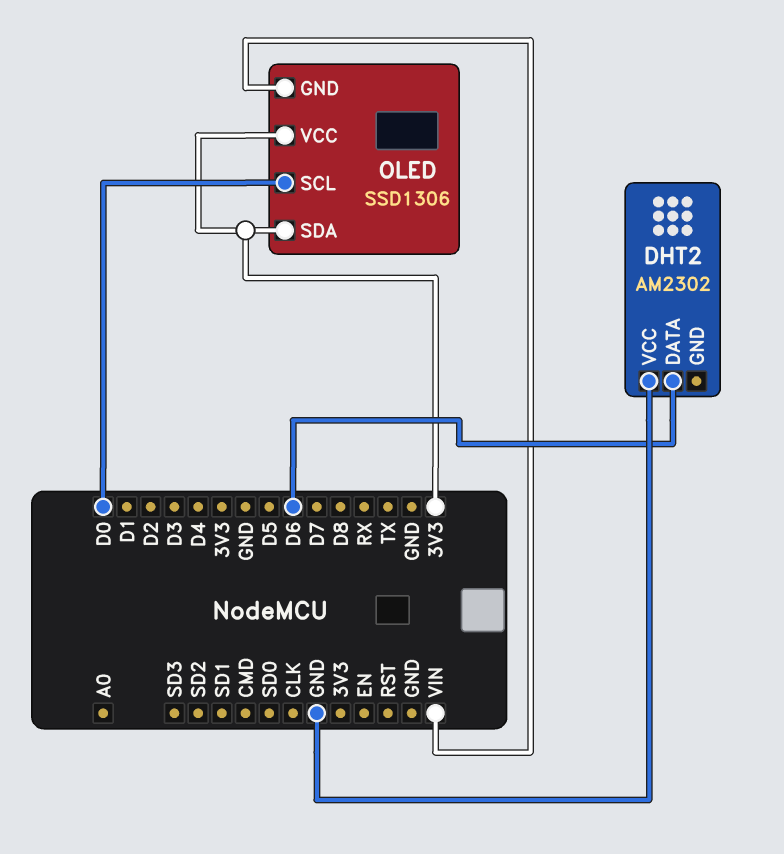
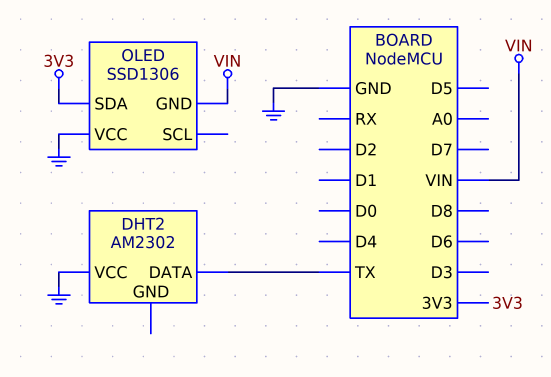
DHT2 pin DATA: D6 -> TX
OLED pin SCL: D0 -> none
OLED pin VCC: 3V3 -> GND

